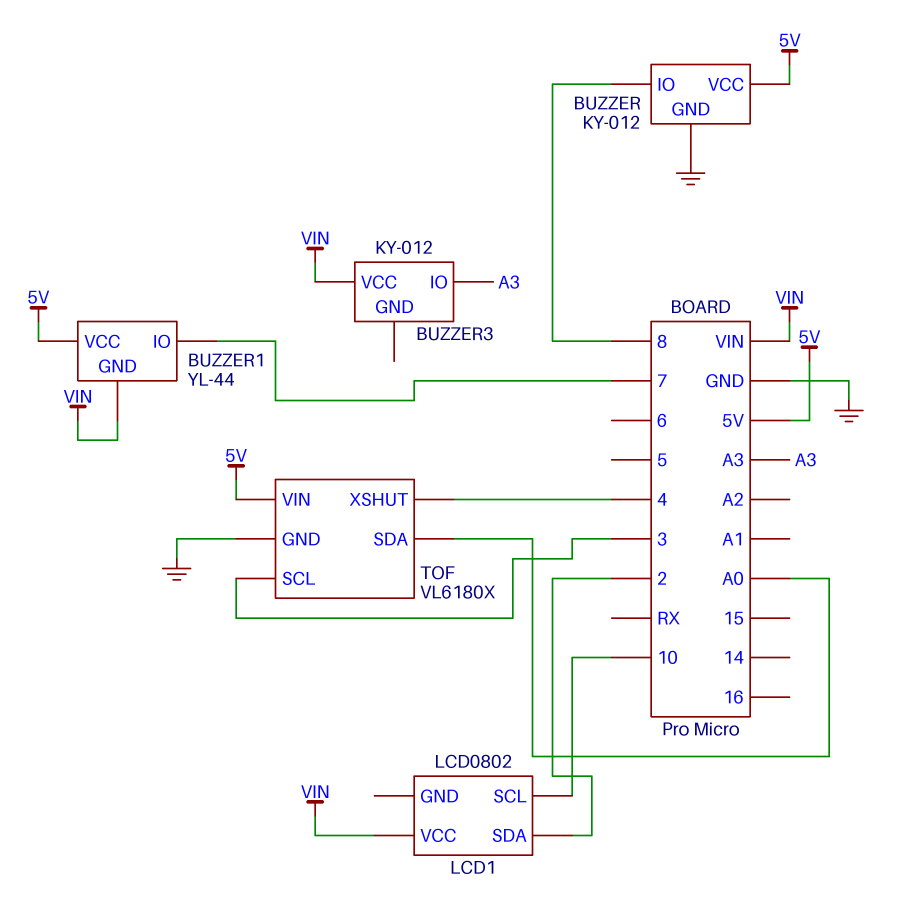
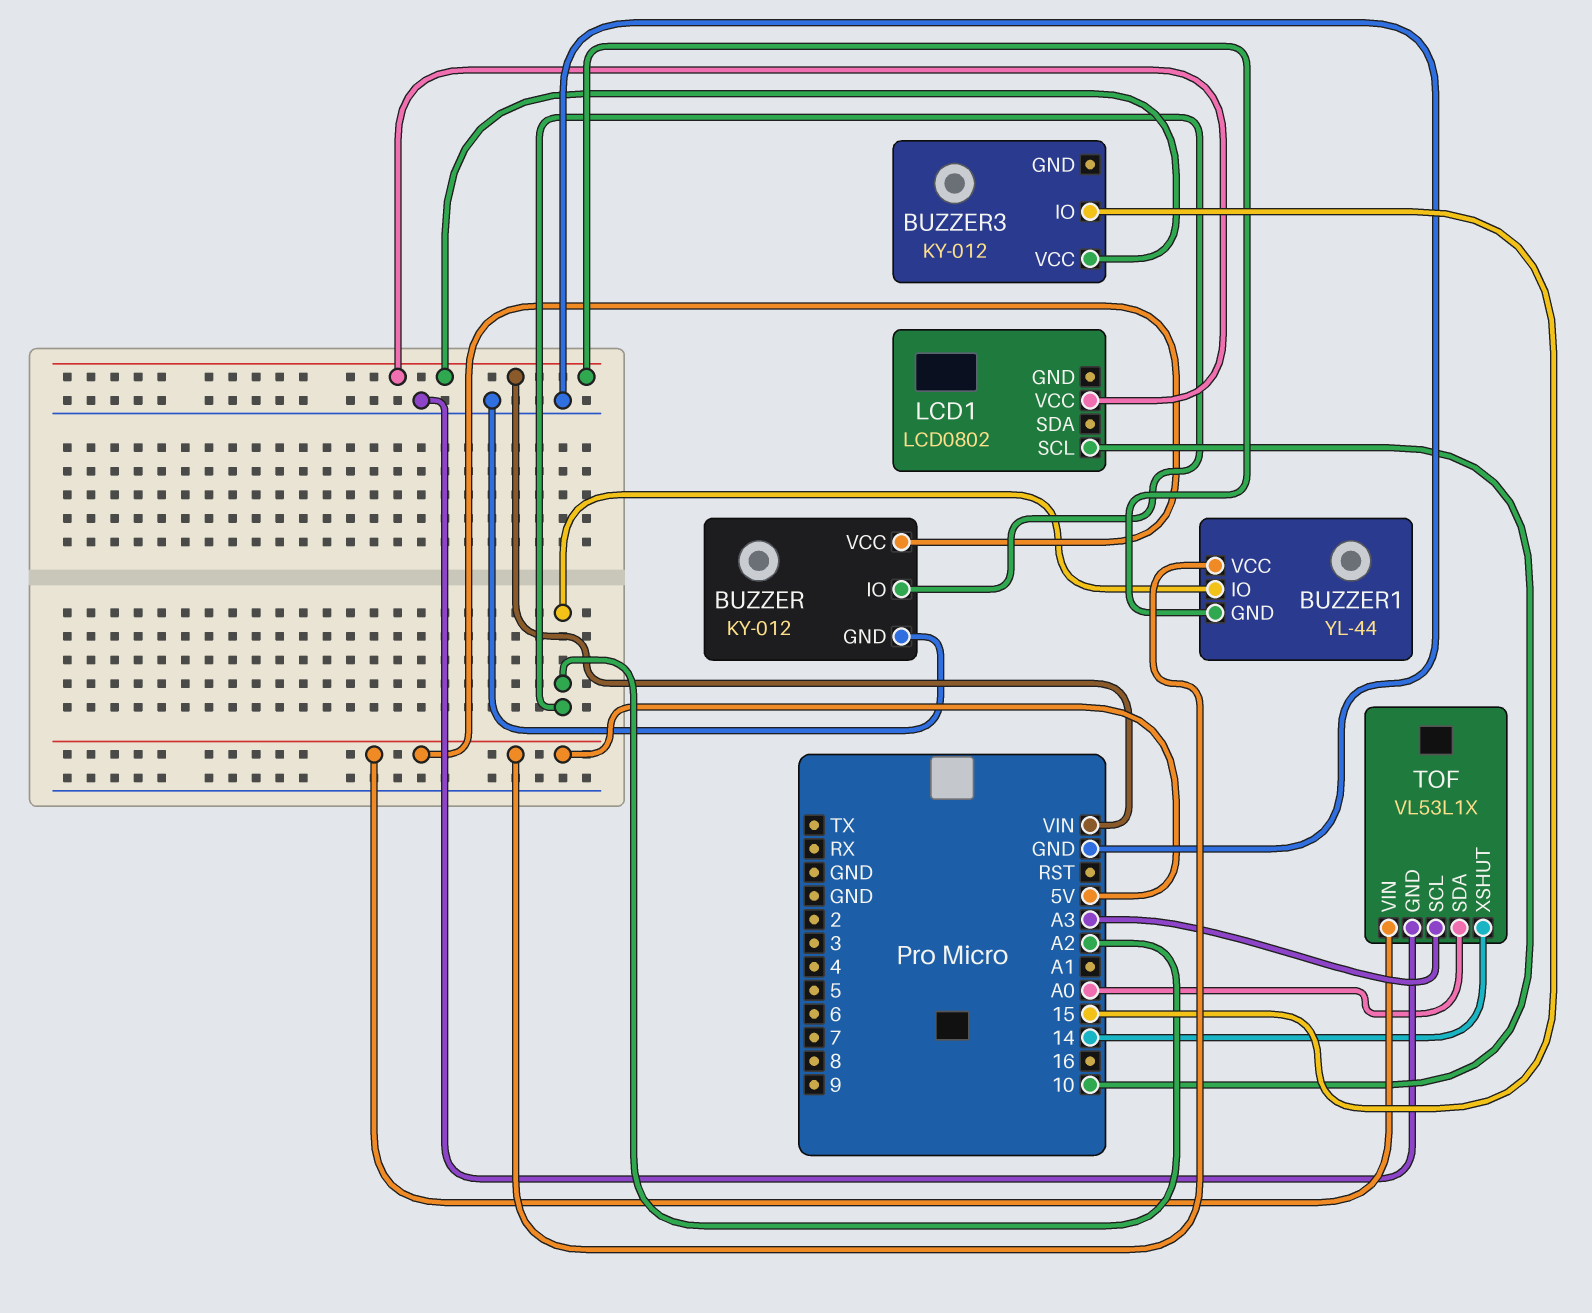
BUZZER pin IO: 8 -> A2
BUZZER1 pin IO: 7 -> A2
BUZZER3 pin IO: A3 -> 15
LCD1 pin SDA: 2 -> none
TOF: VL6180X -> VL53L1X
TOF pin SCL: 3 -> A3
TOF pin XSHUT: 4 -> 14

